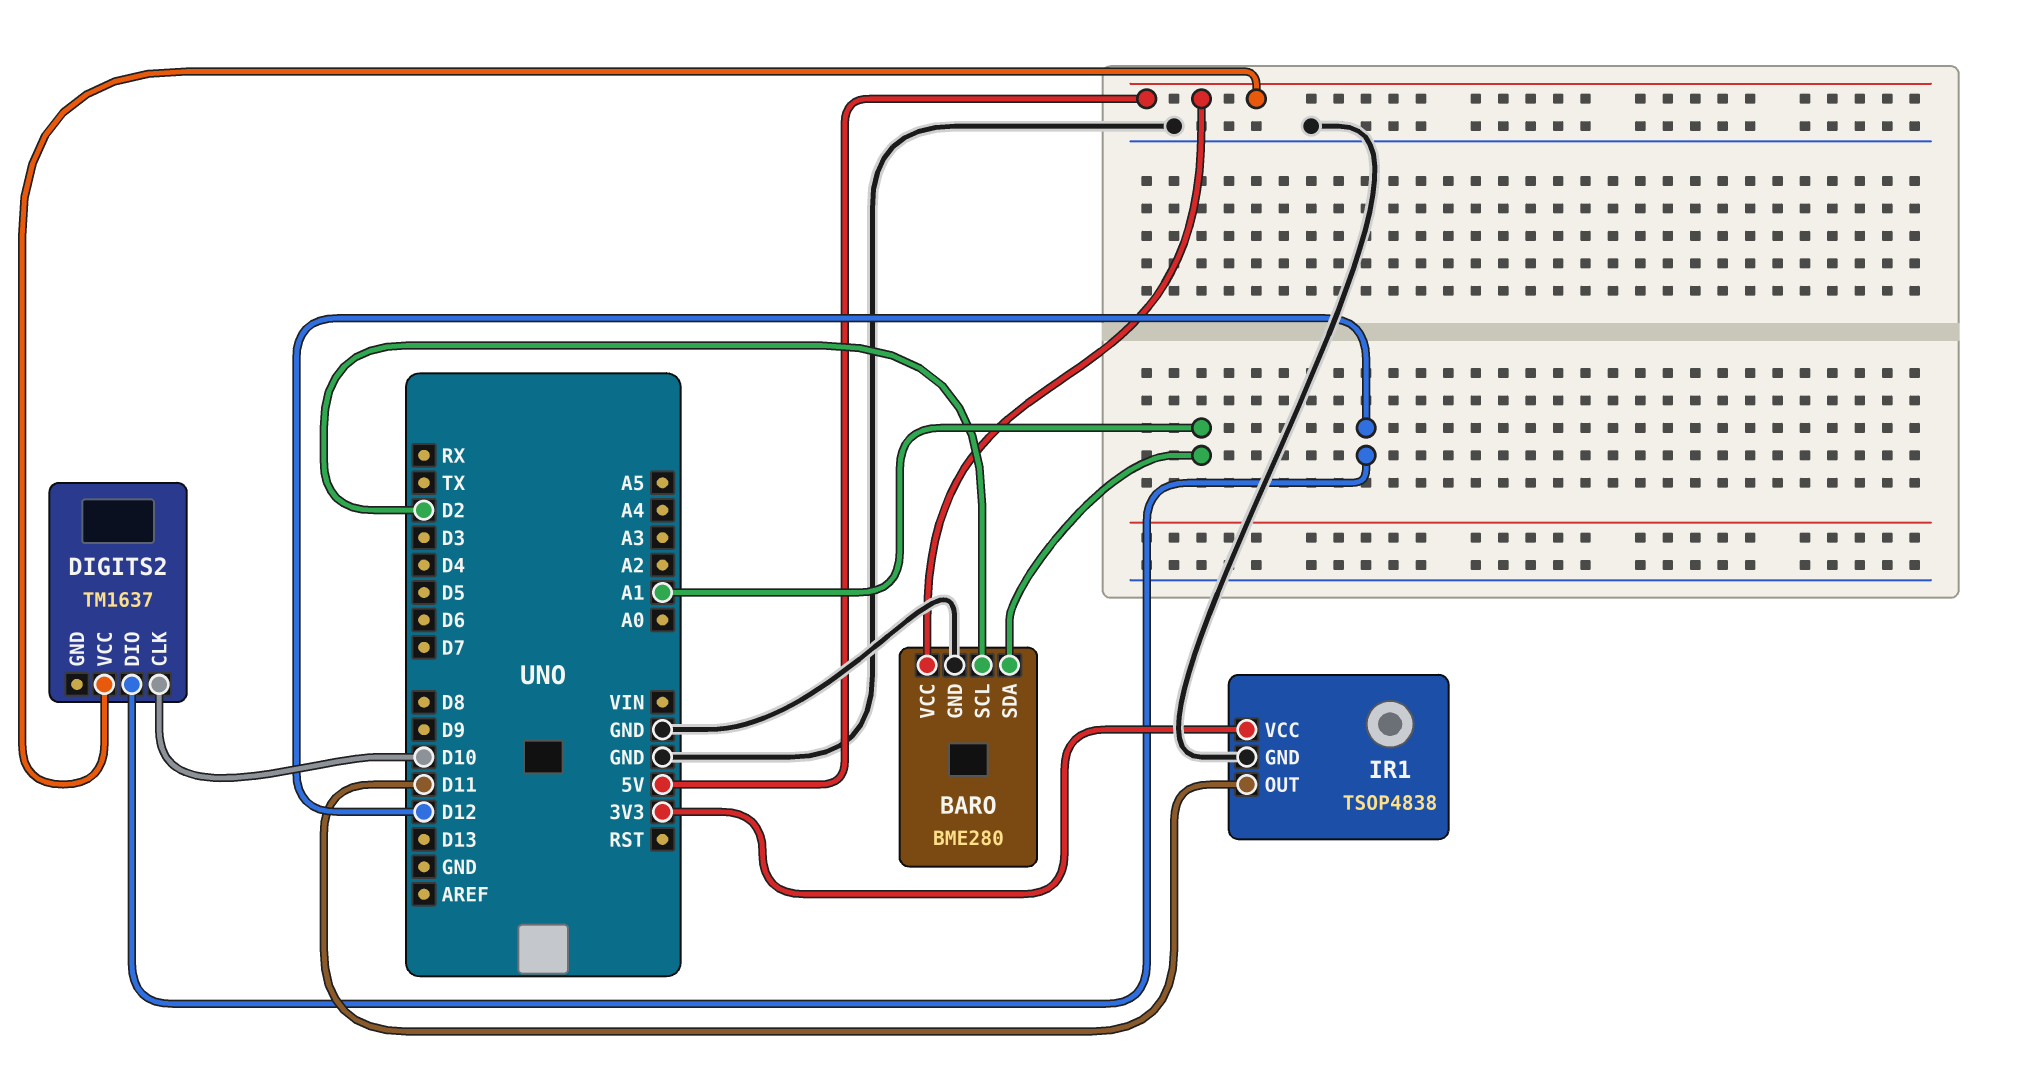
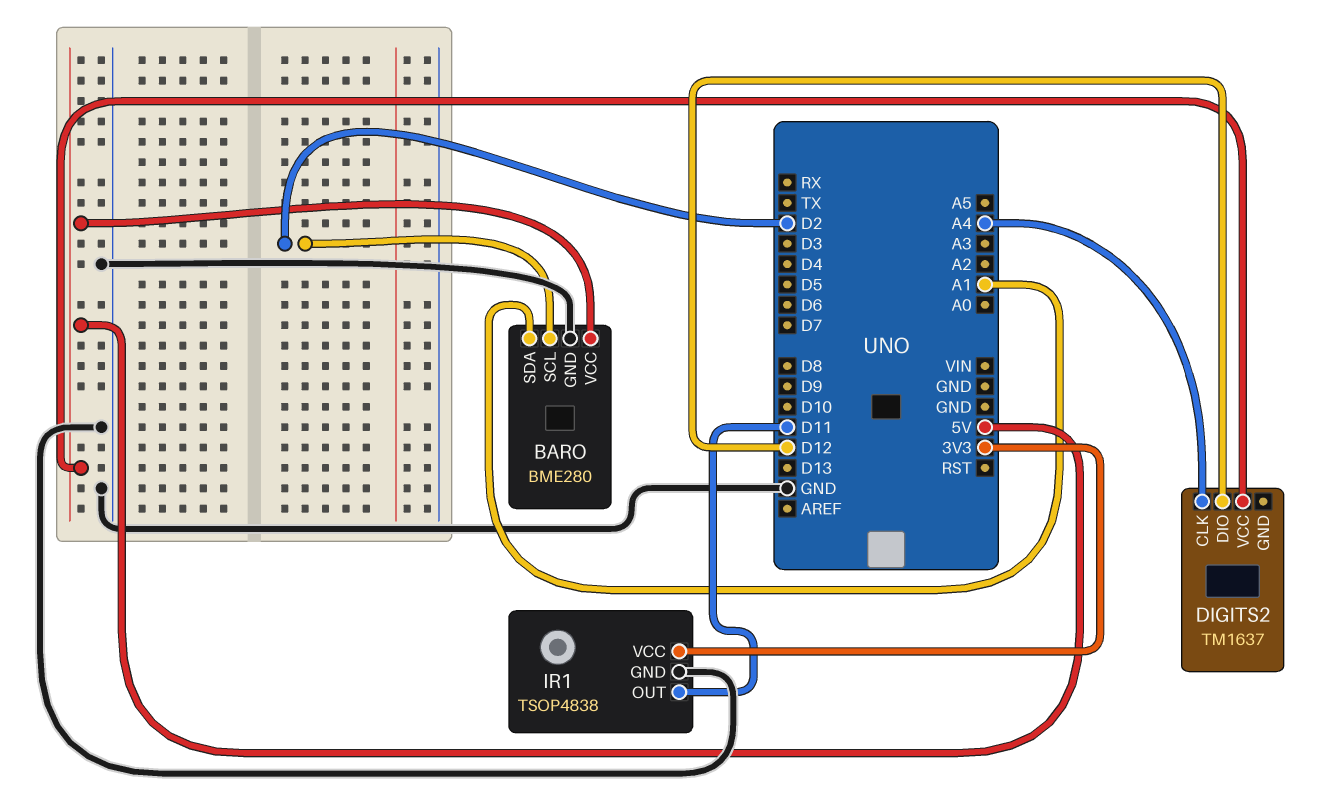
DIGITS2 pin CLK: D10 -> A4

